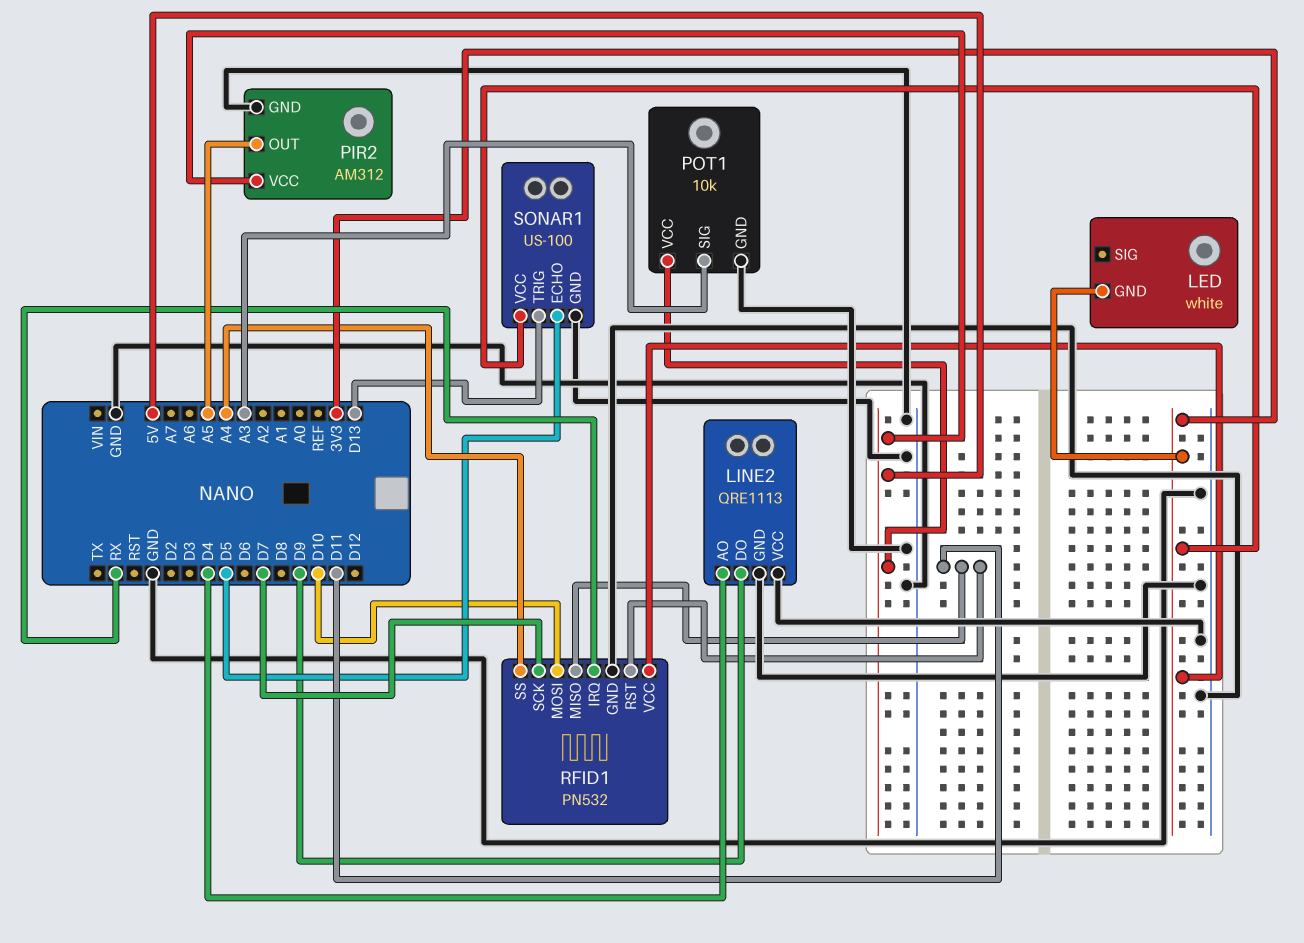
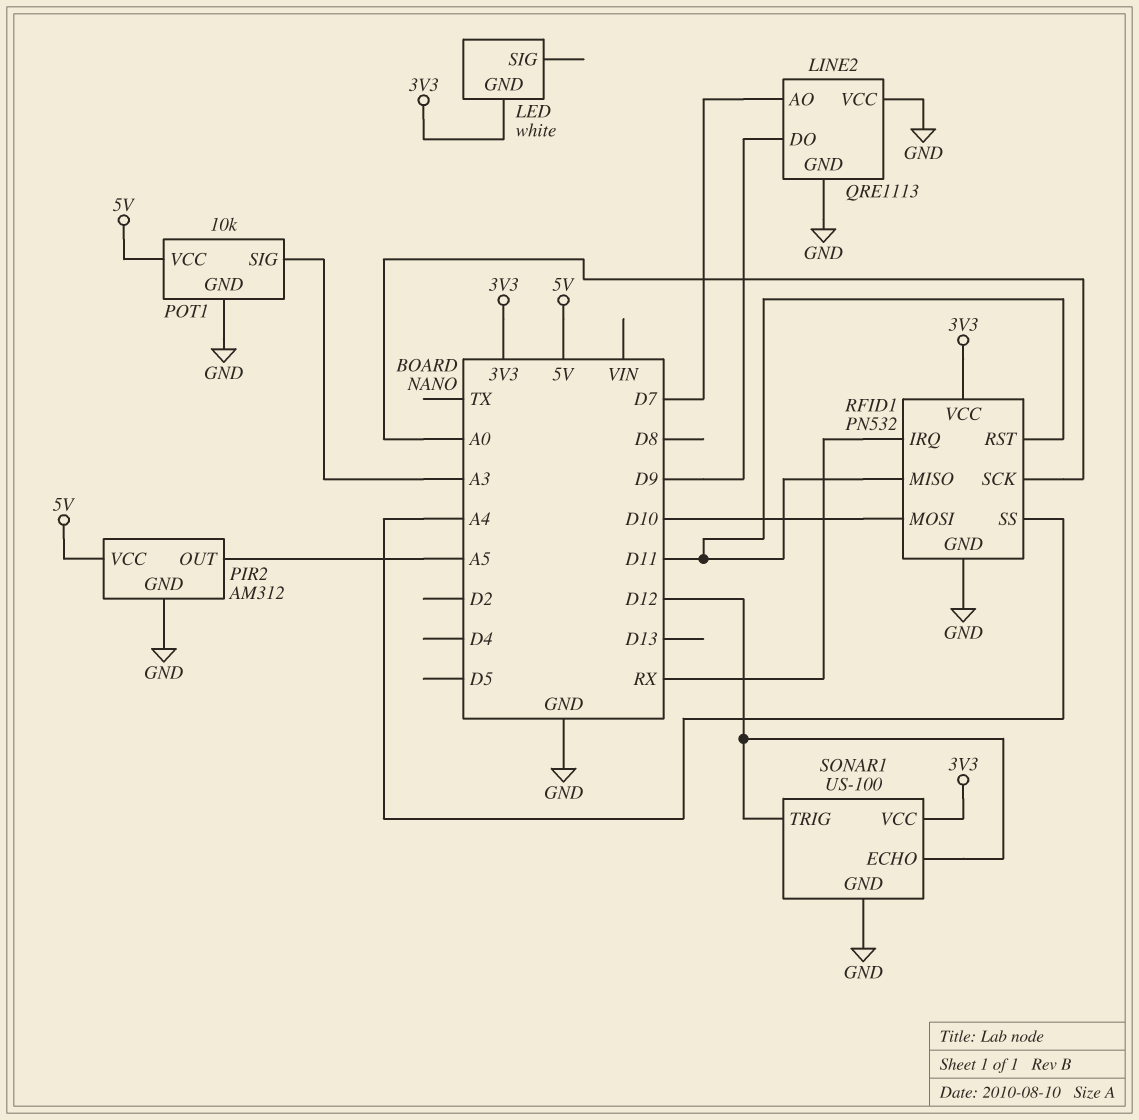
LINE2 pin AO: D4 -> D7
RFID1 pin SCK: D7 -> A0
SONAR1 pin ECHO: D5 -> D12
SONAR1 pin TRIG: D13 -> D12

